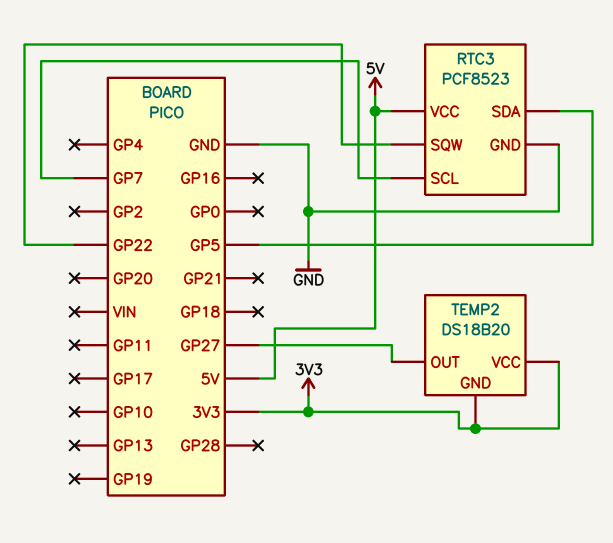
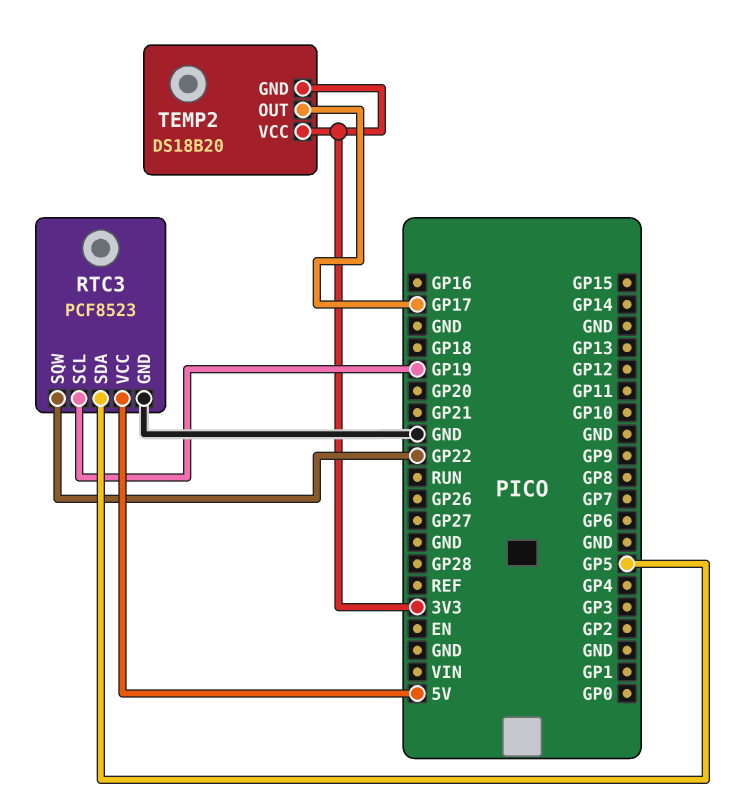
RTC3 pin SCL: GP7 -> GP19
TEMP2 pin OUT: GP27 -> GP17

